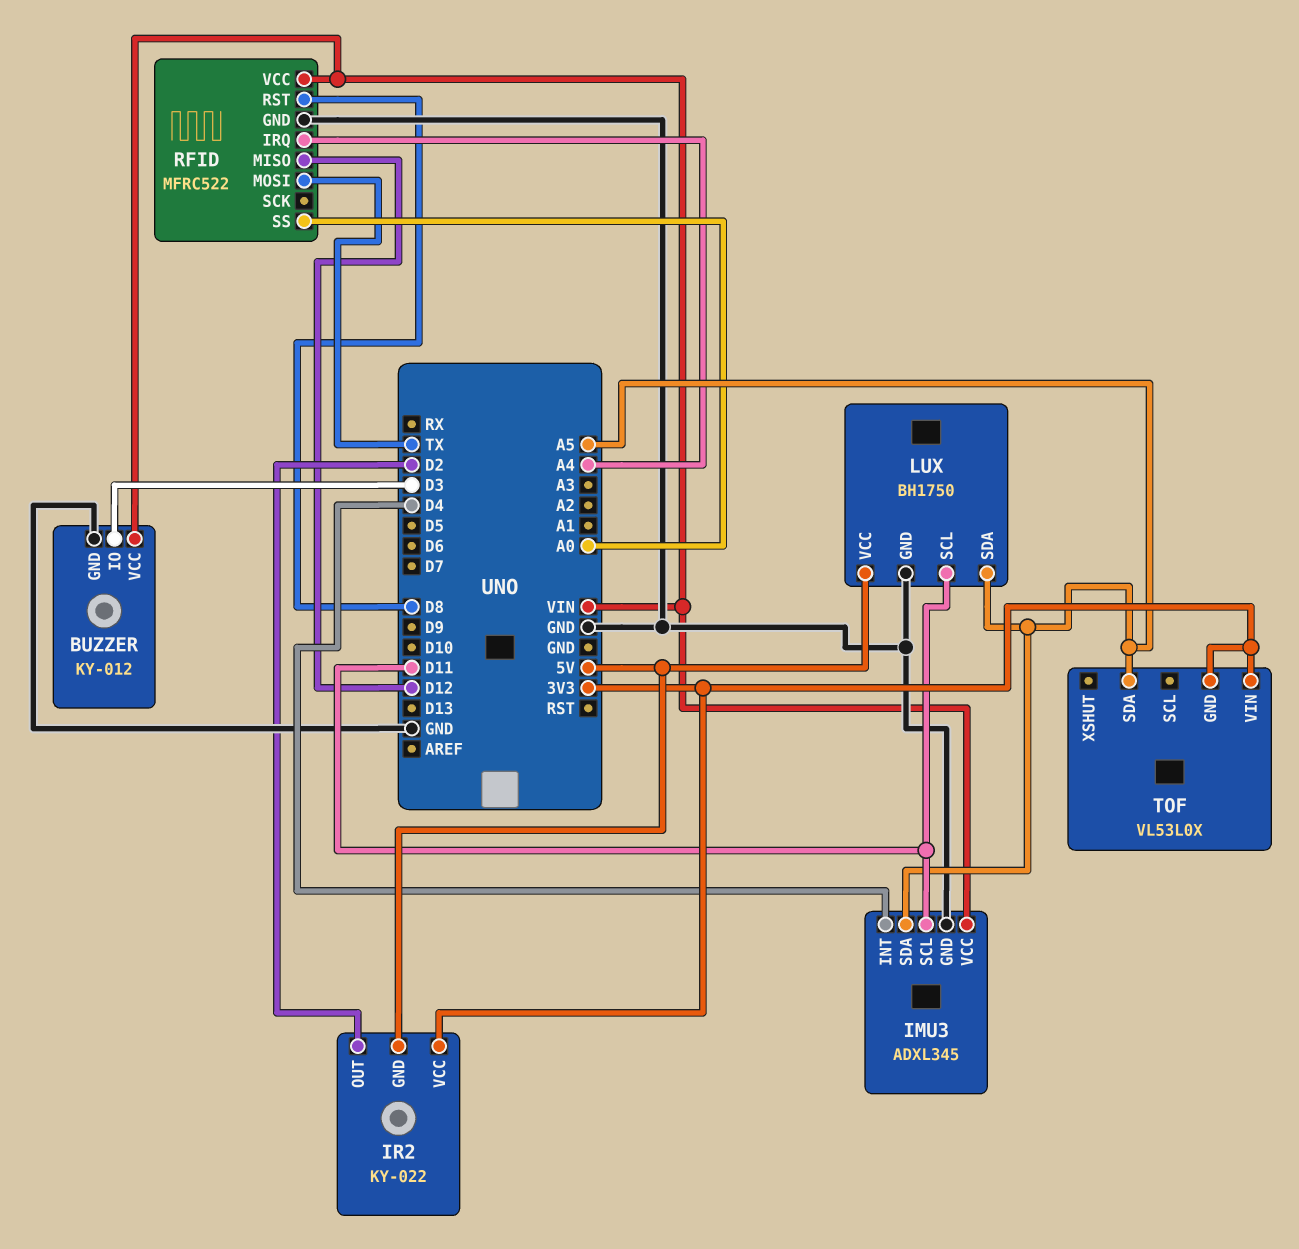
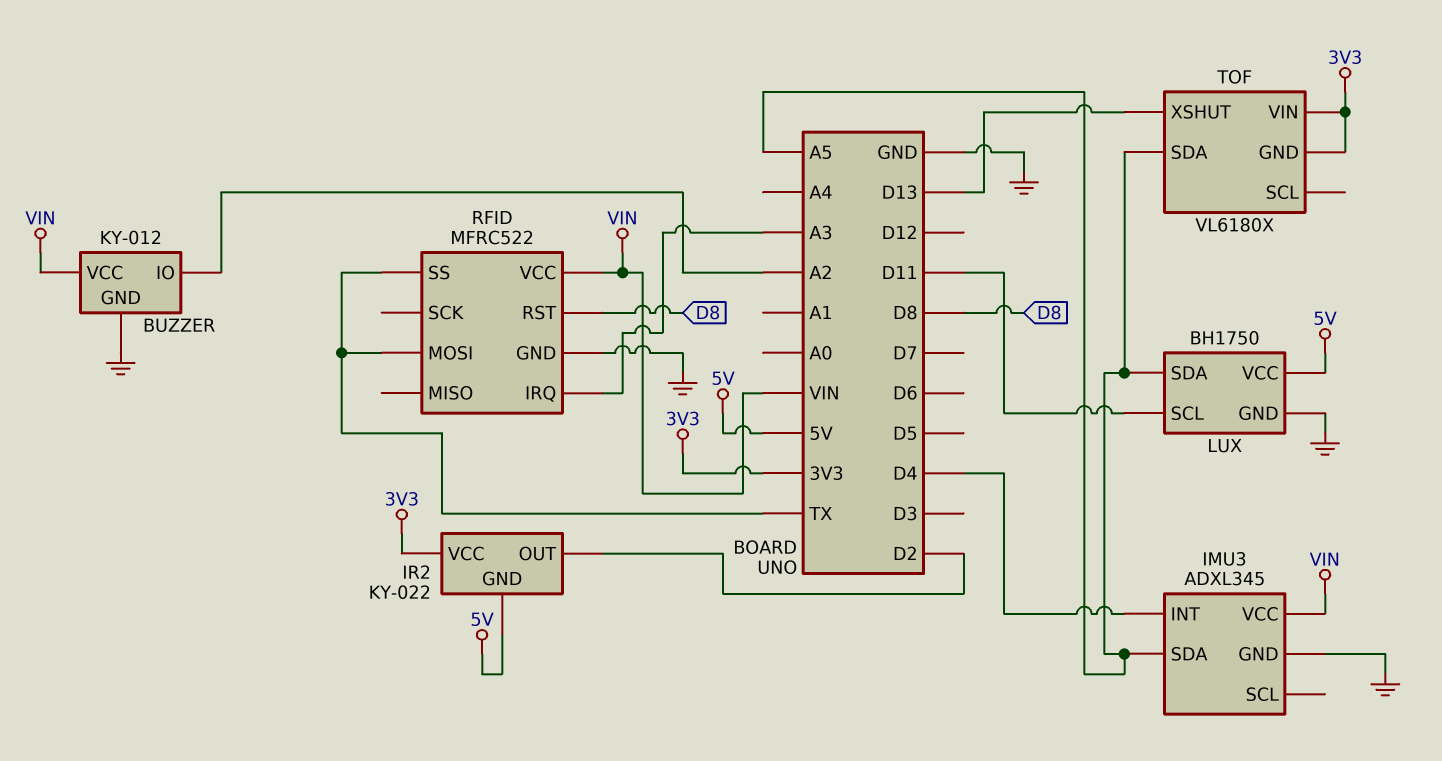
BUZZER pin IO: D3 -> A2
IMU3 pin SCL: D11 -> none
RFID pin IRQ: A4 -> A3
RFID pin MISO: D12 -> none
RFID pin SS: A0 -> TX
TOF: VL53L0X -> VL6180X
TOF pin XSHUT: none -> D13

